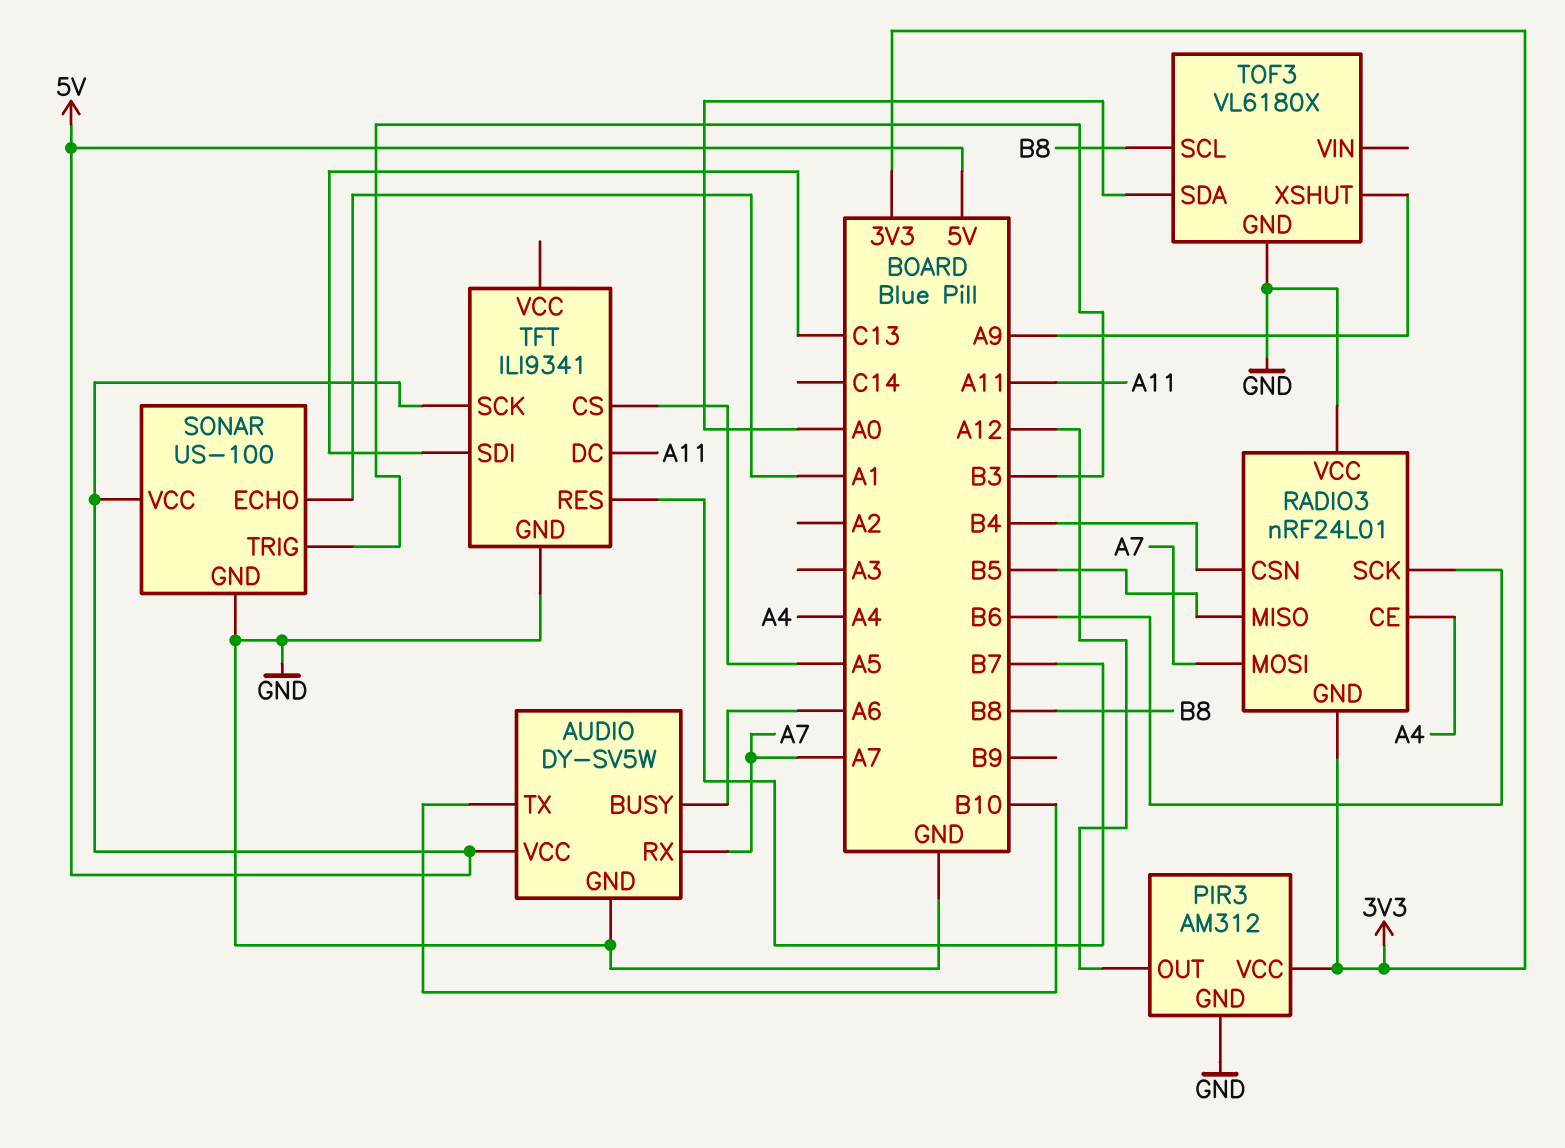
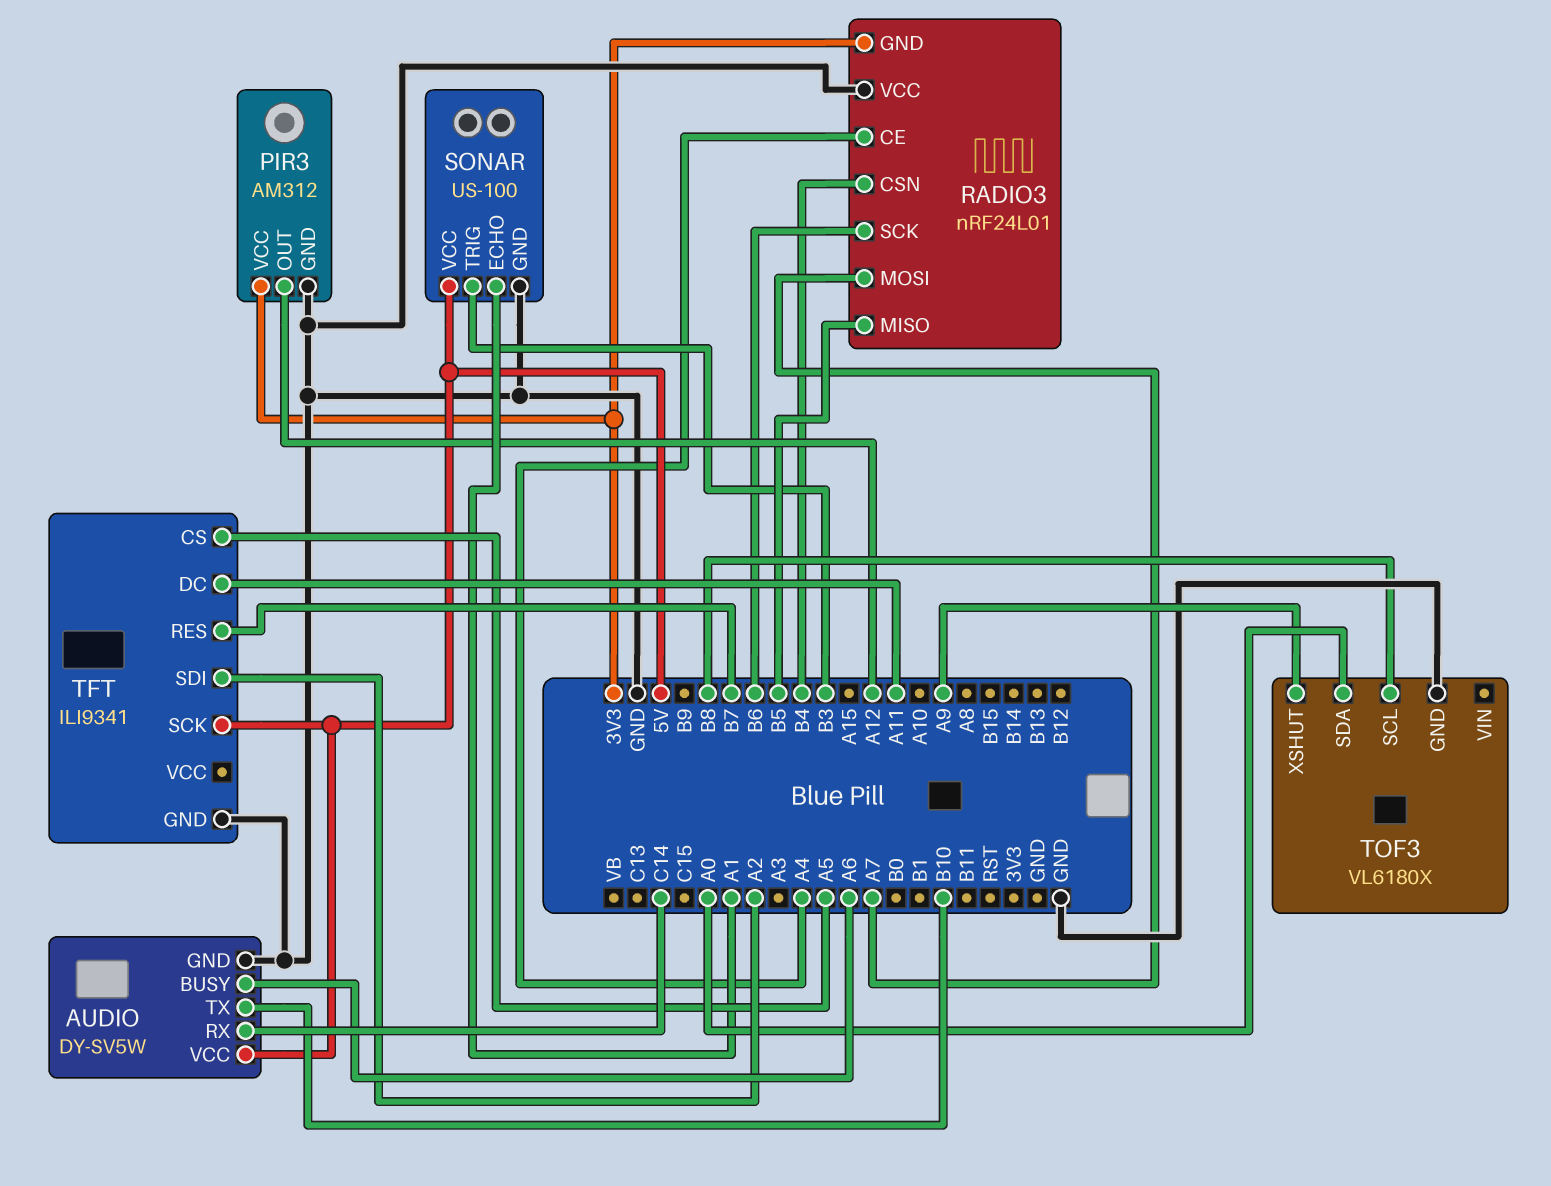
AUDIO pin RX: A7 -> C14
TFT pin SDI: C13 -> A2

